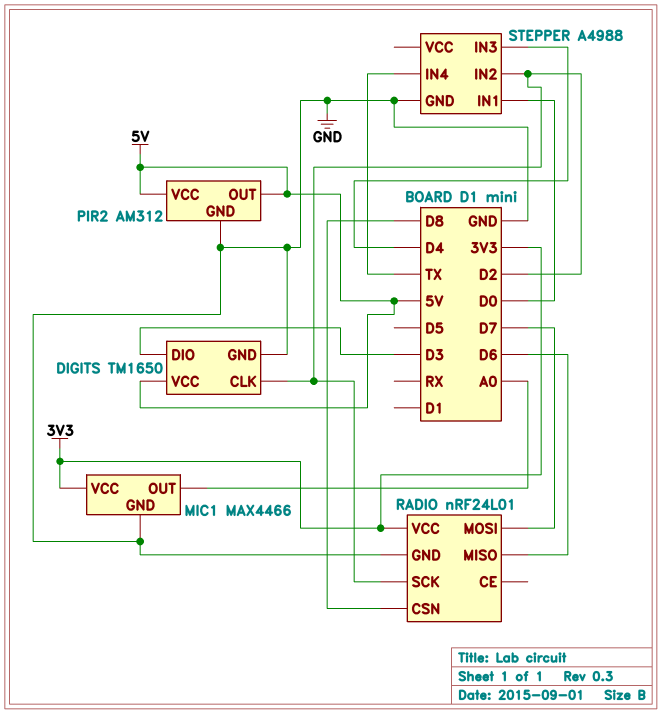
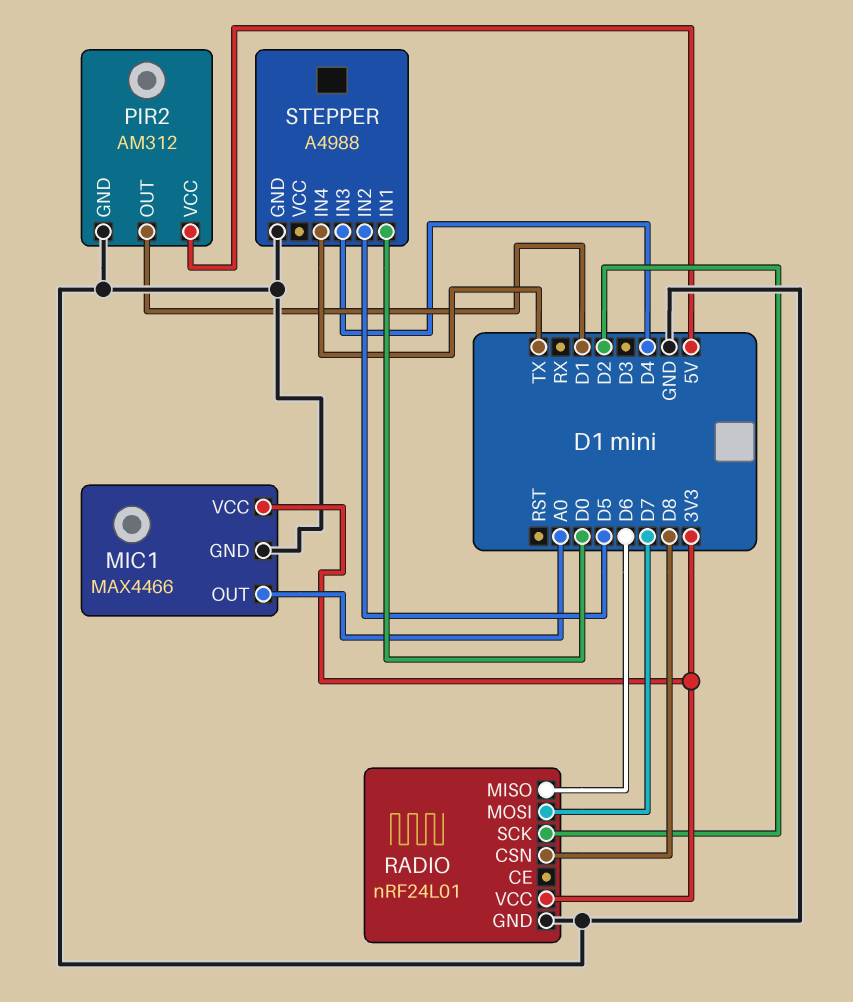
DIGITS: TM1650 -> none
DIGITS pin CLK: D2 -> none
DIGITS pin DIO: D3 -> none
DIGITS pin GND: GND -> none
DIGITS pin VCC: 5V -> none
PIR2 pin OUT: 5V -> D1
STEPPER pin IN2: D2 -> D5

